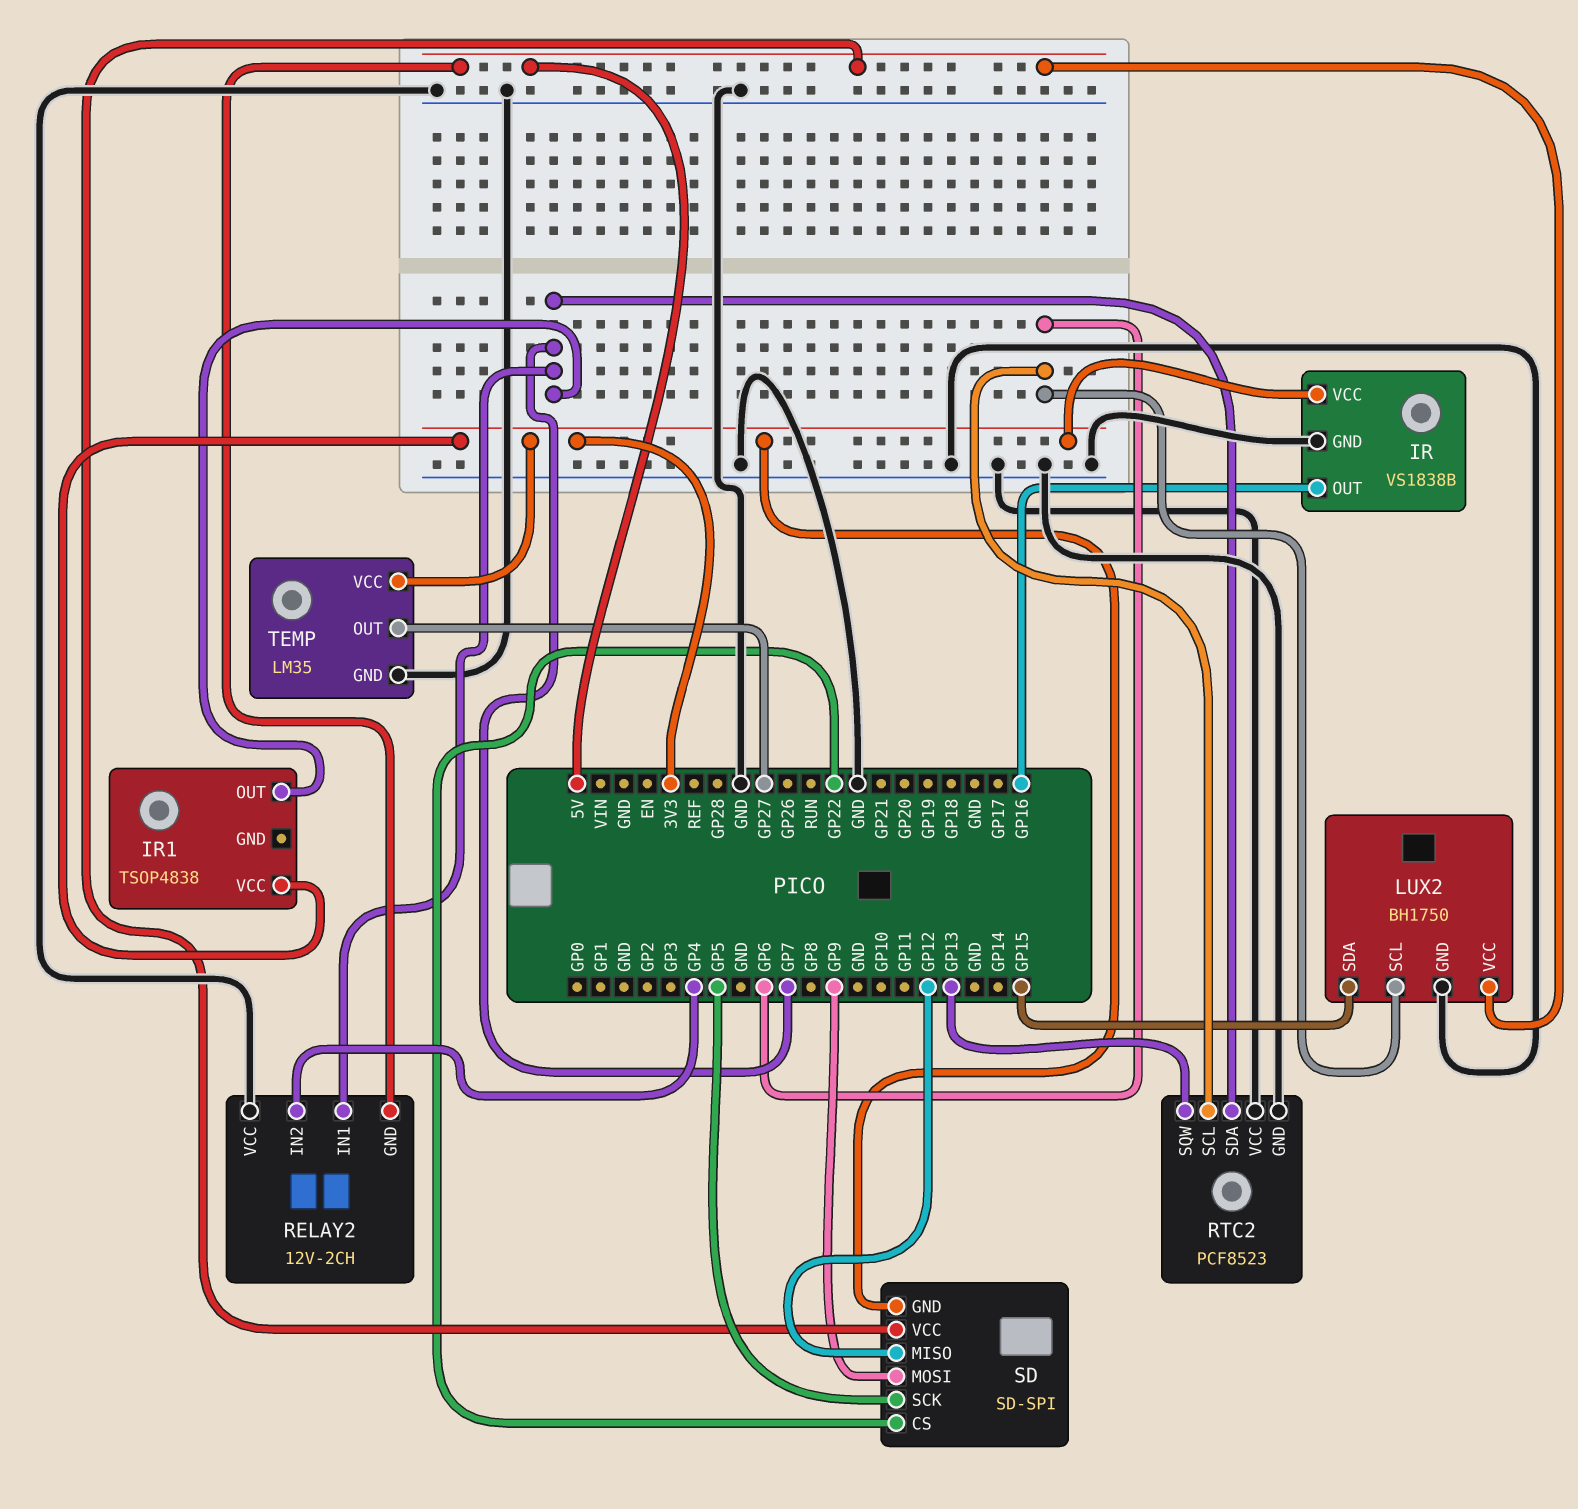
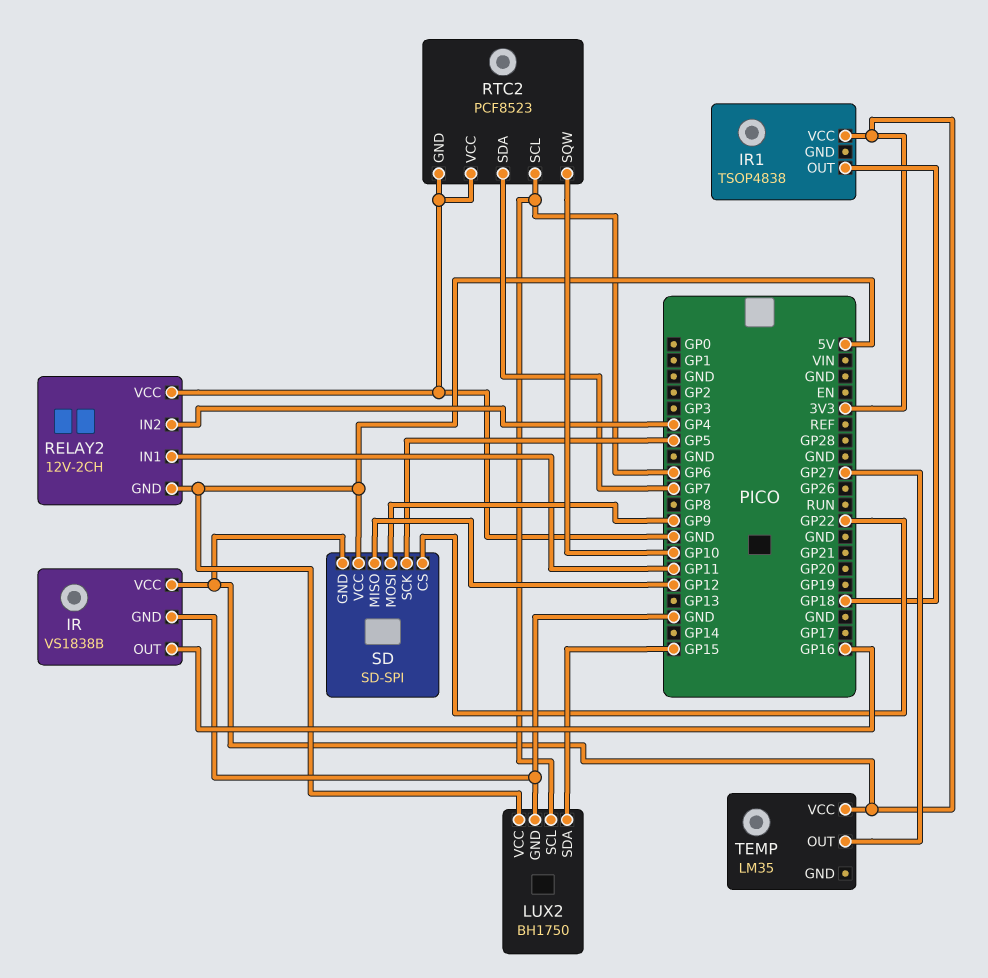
IR1 pin OUT: GP7 -> GP18
RELAY2 pin IN1: GP7 -> GP11
RTC2 pin SQW: GP13 -> GP10
TEMP pin GND: GND -> none

